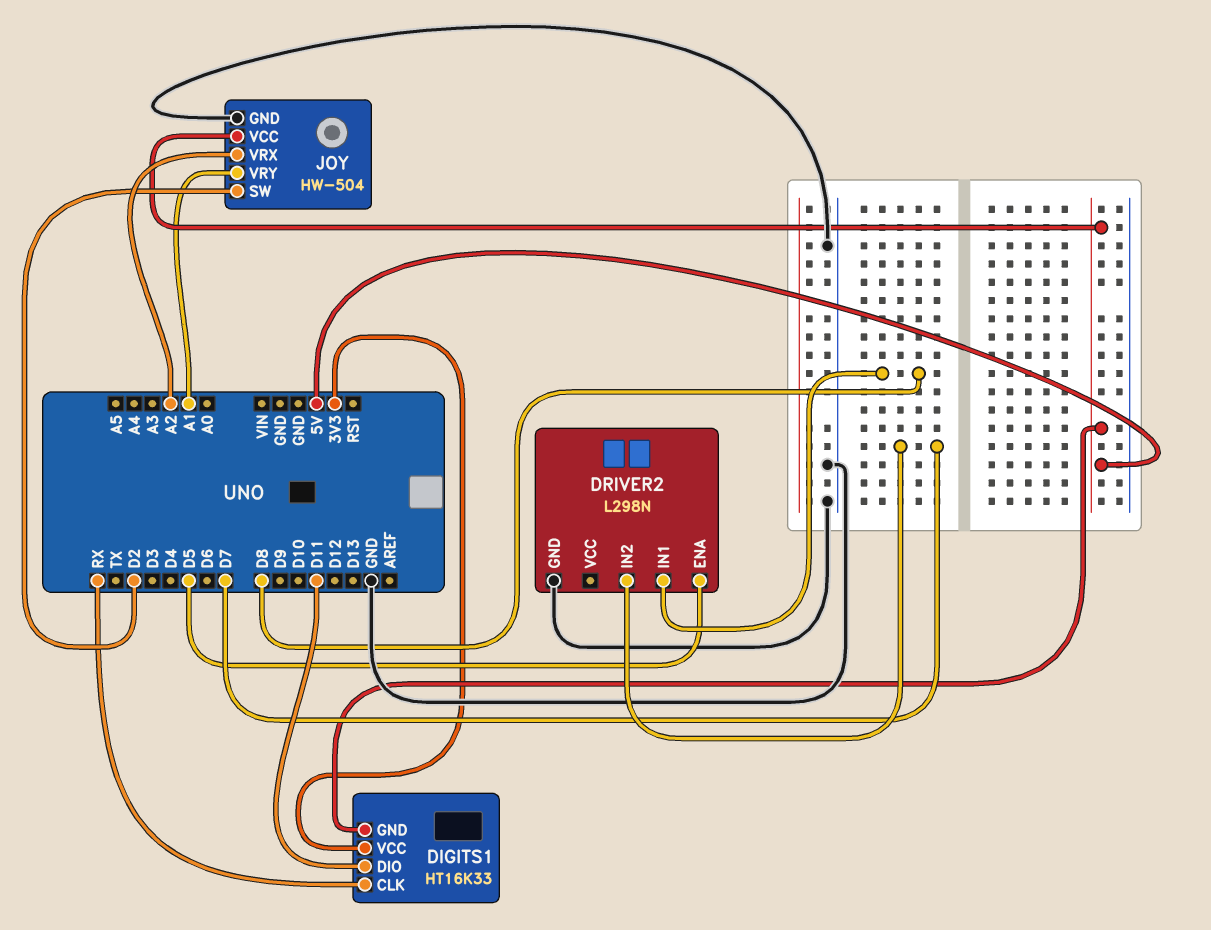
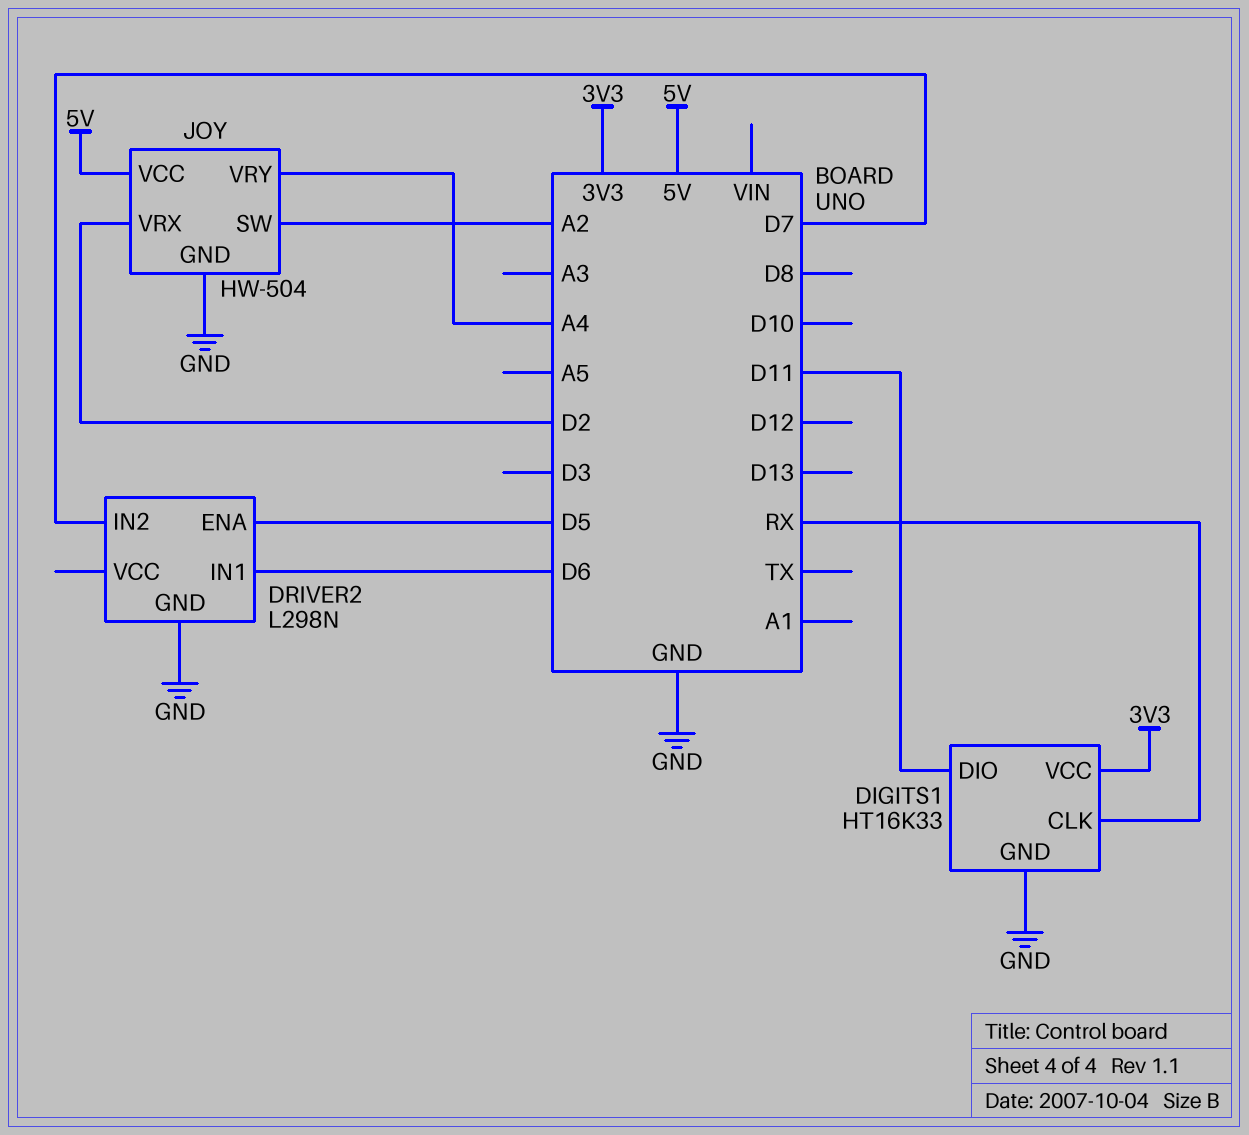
DIGITS1 pin GND: 5V -> GND
DRIVER2 pin IN1: D8 -> D6
JOY pin SW: D2 -> A2
JOY pin VRX: A2 -> D2
JOY pin VRY: A1 -> A4

